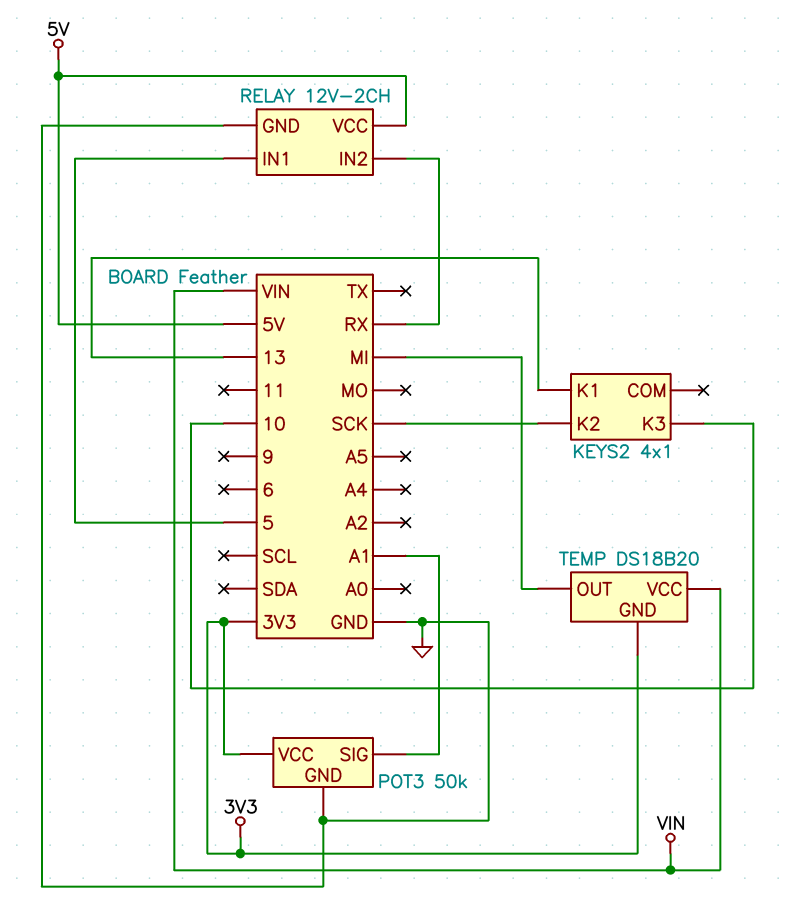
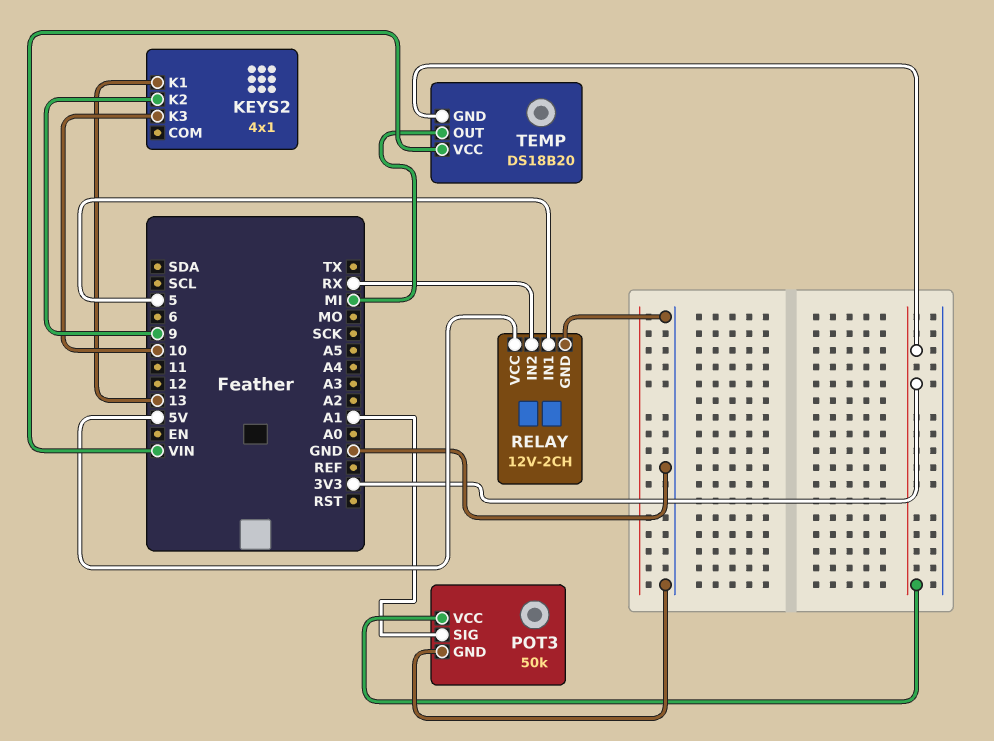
KEYS2 pin K2: SCK -> 9

